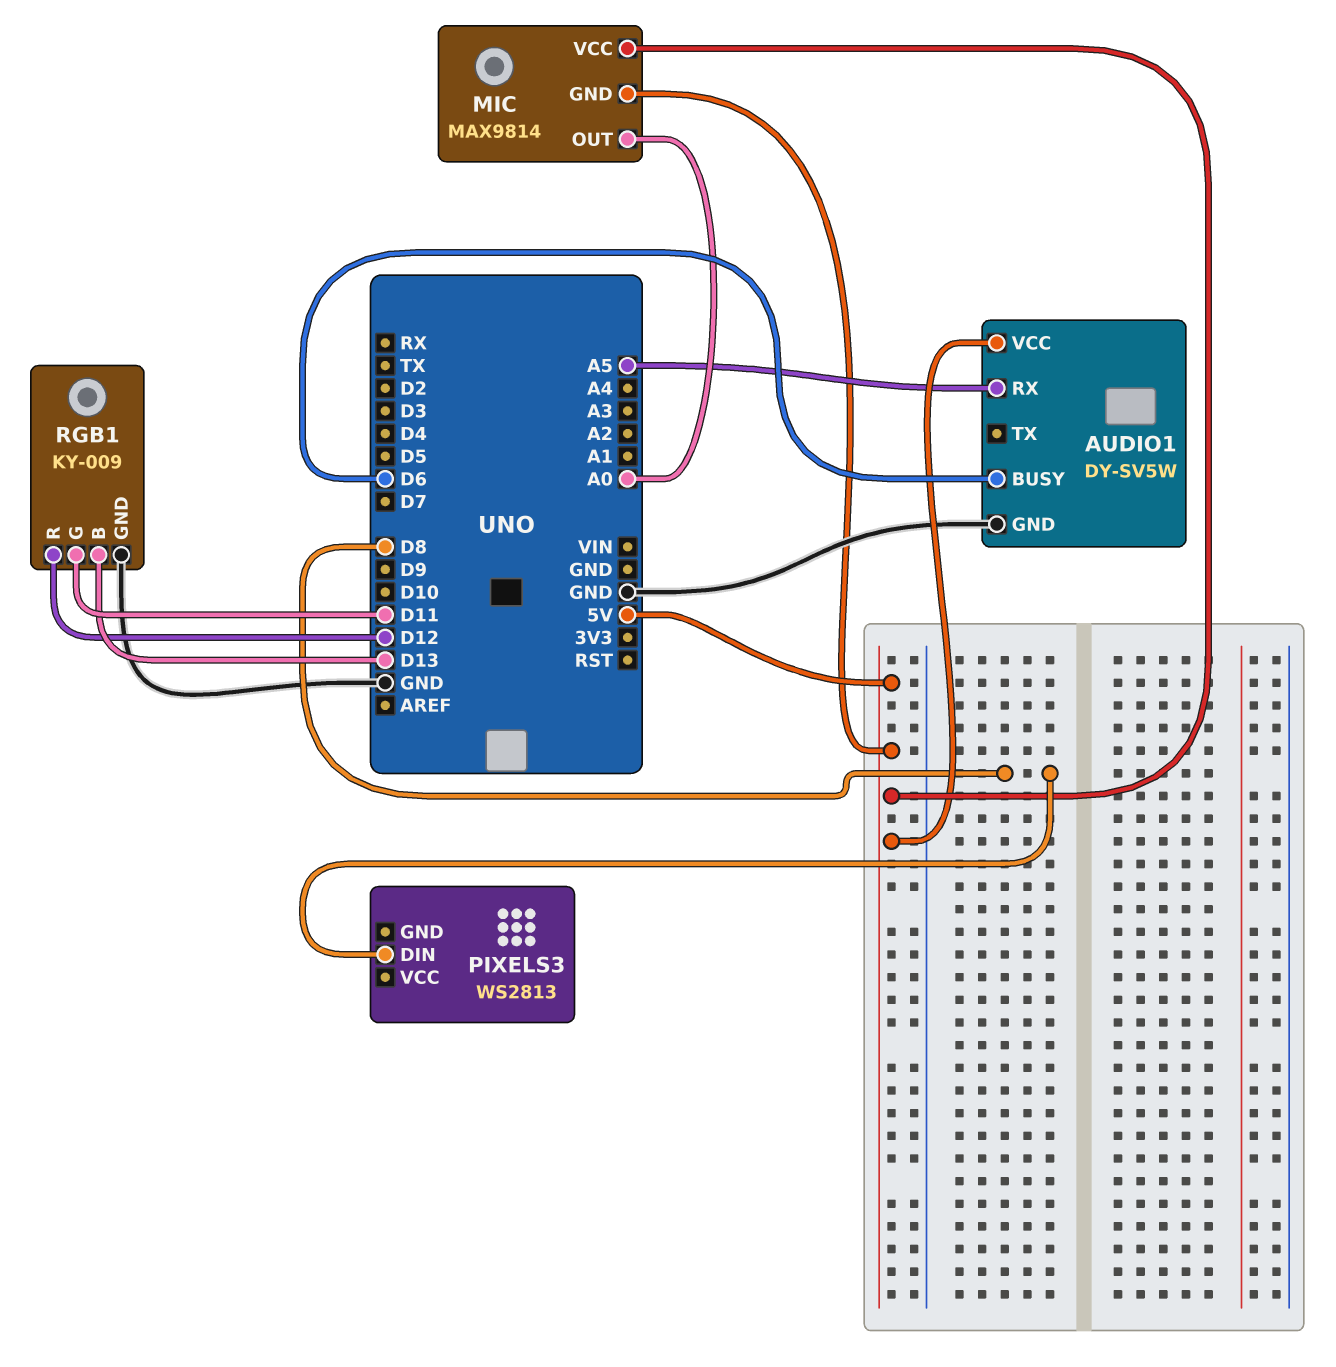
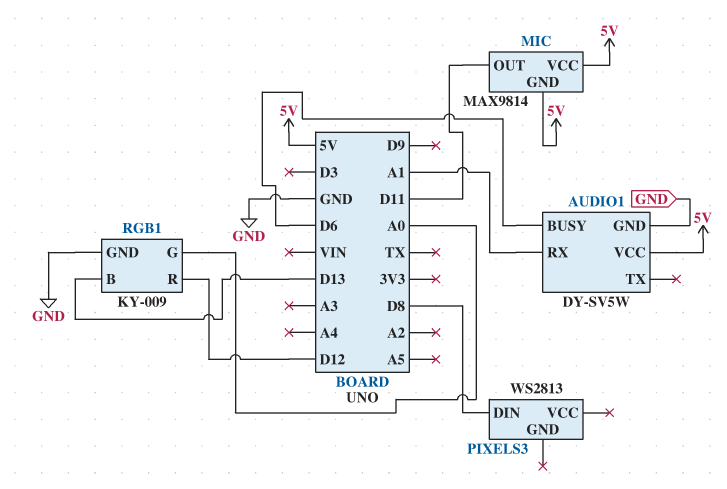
AUDIO1 pin RX: A5 -> A1
MIC pin OUT: A0 -> D11
RGB1 pin G: D11 -> A0

